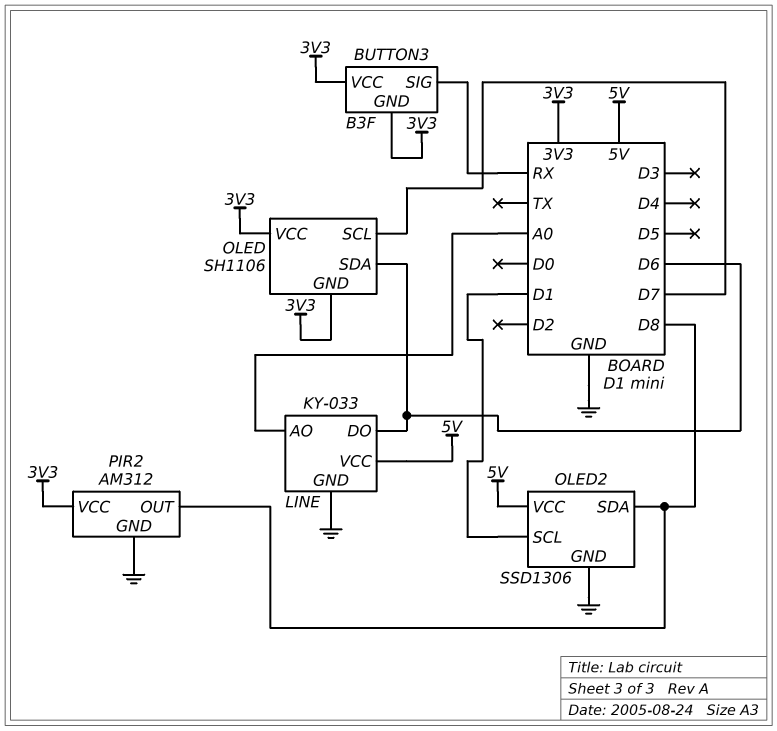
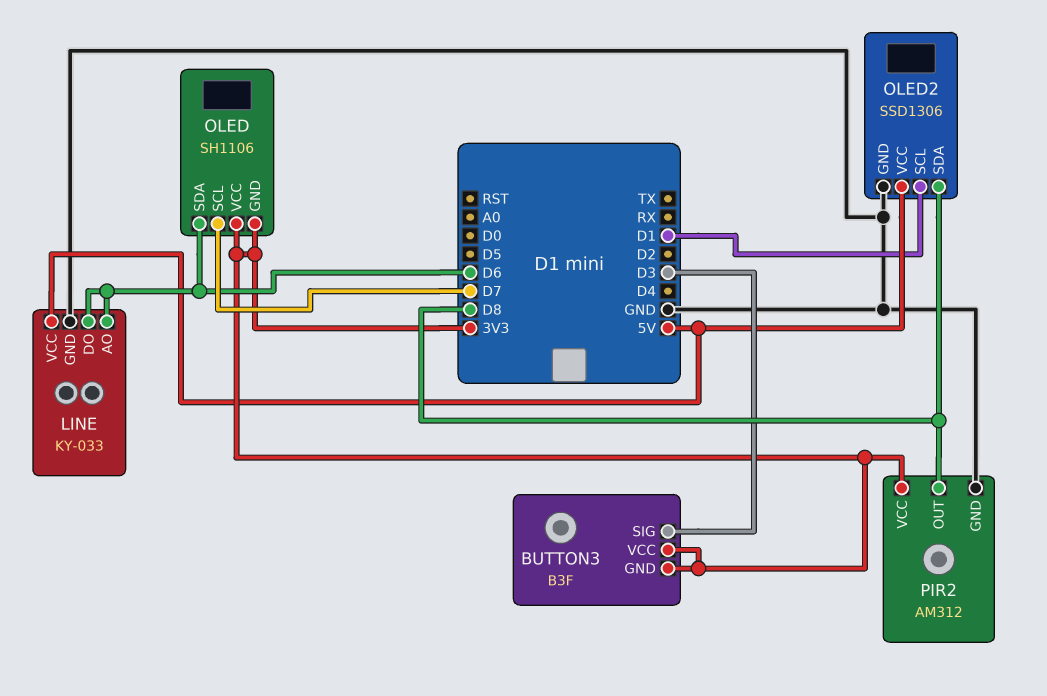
BUTTON3 pin SIG: RX -> D3
LINE pin AO: A0 -> D6

